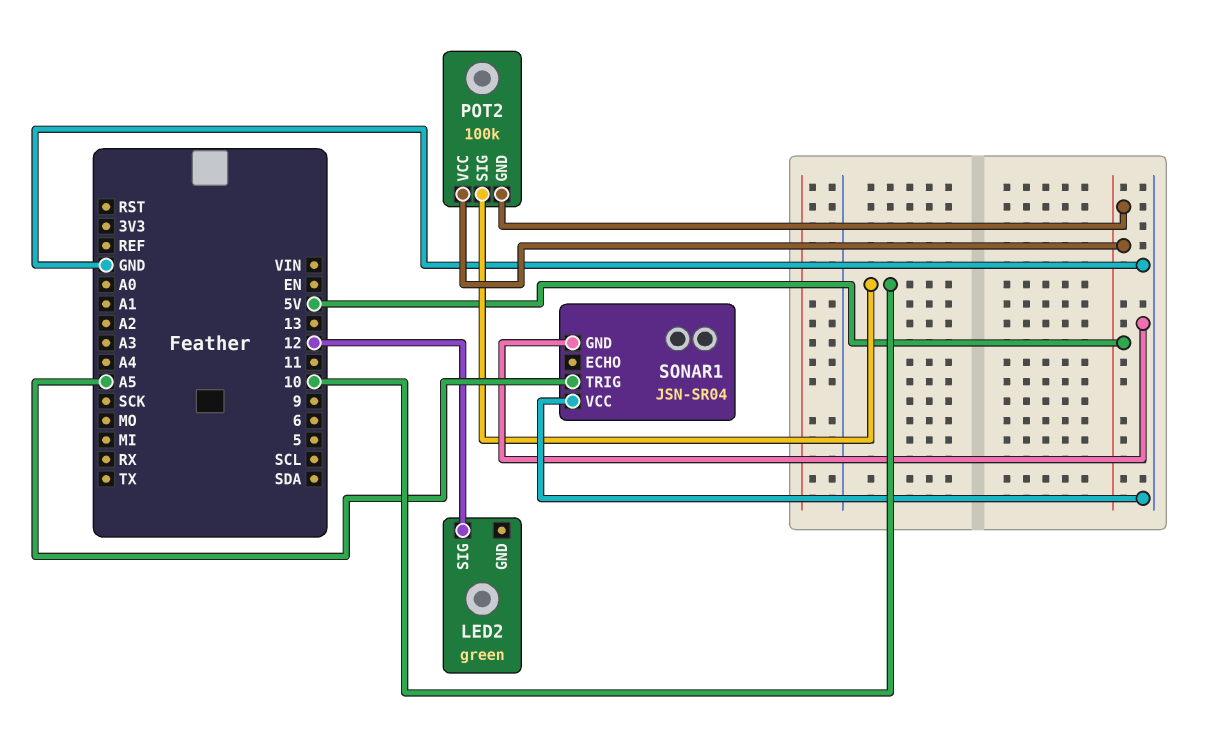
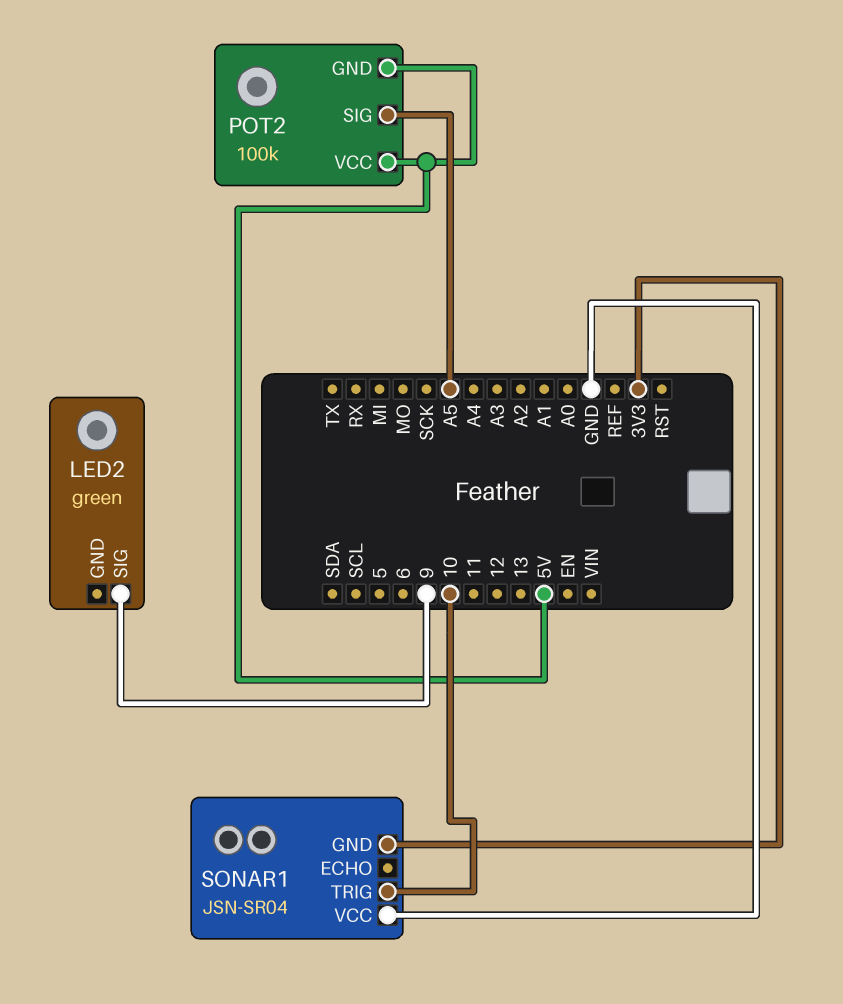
LED2 pin SIG: 12 -> 9
POT2 pin SIG: 10 -> A5
SONAR1 pin GND: GND -> 3V3
SONAR1 pin TRIG: A5 -> 10

